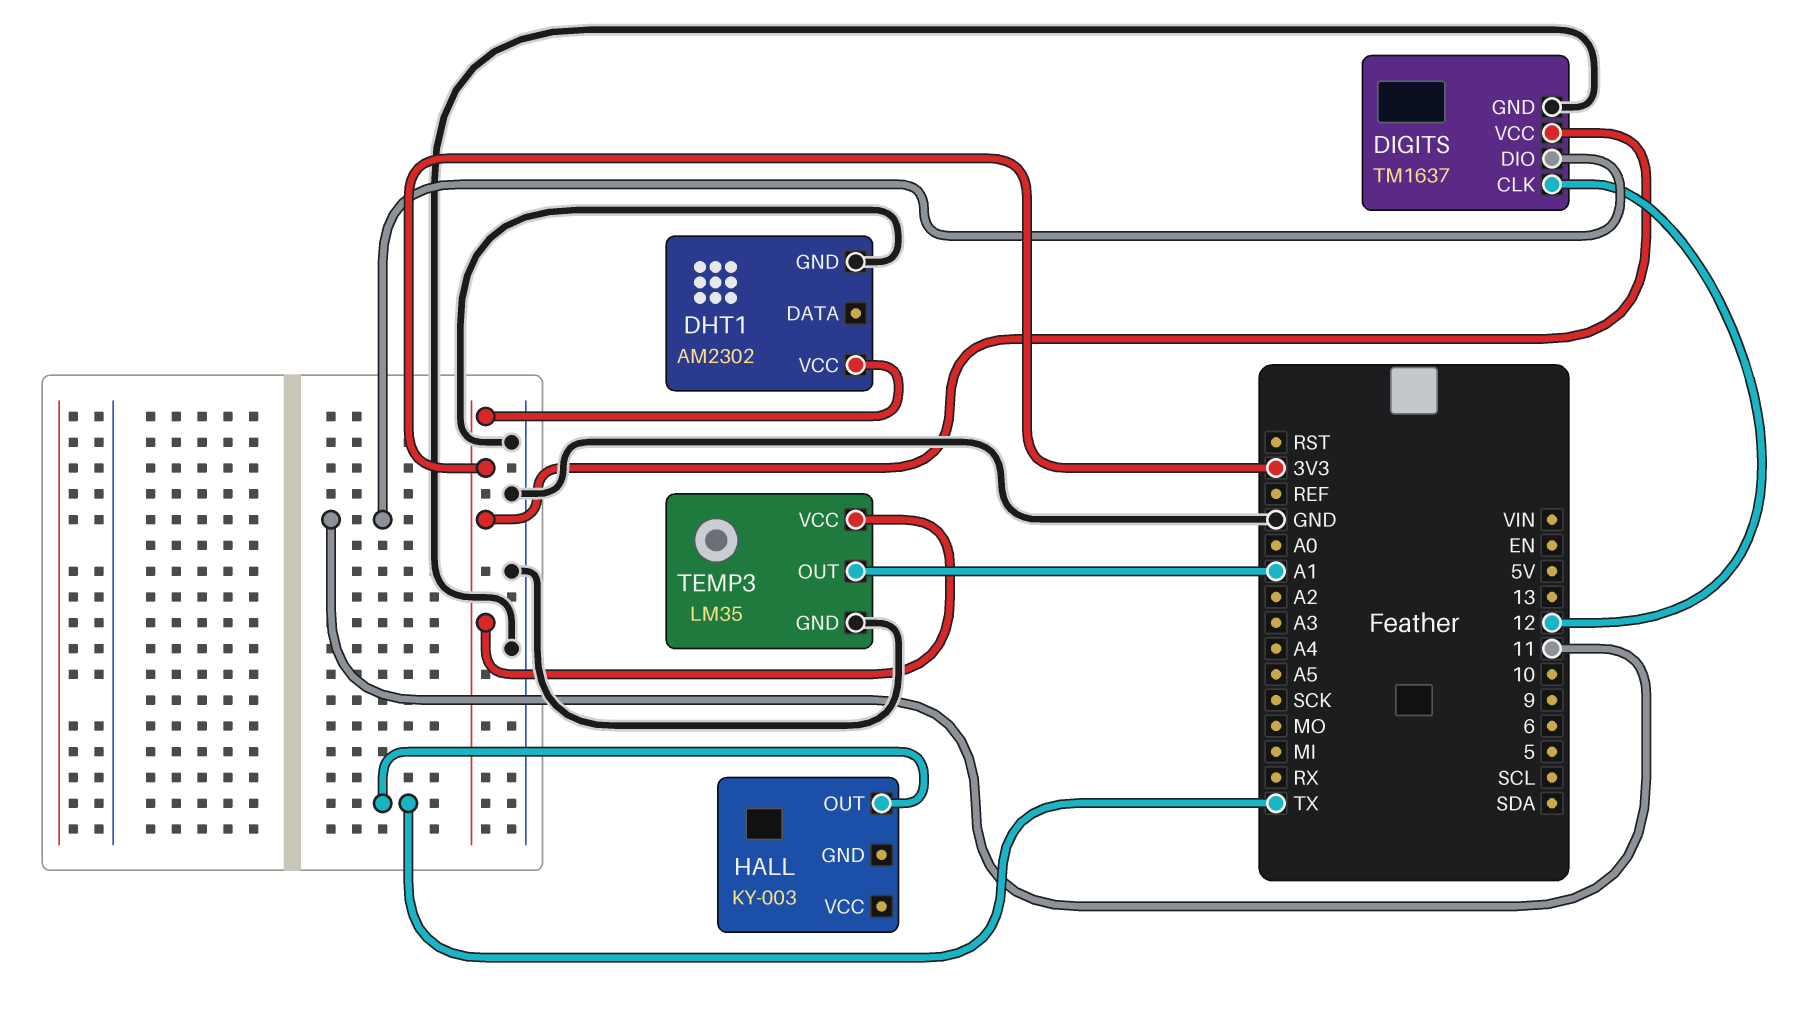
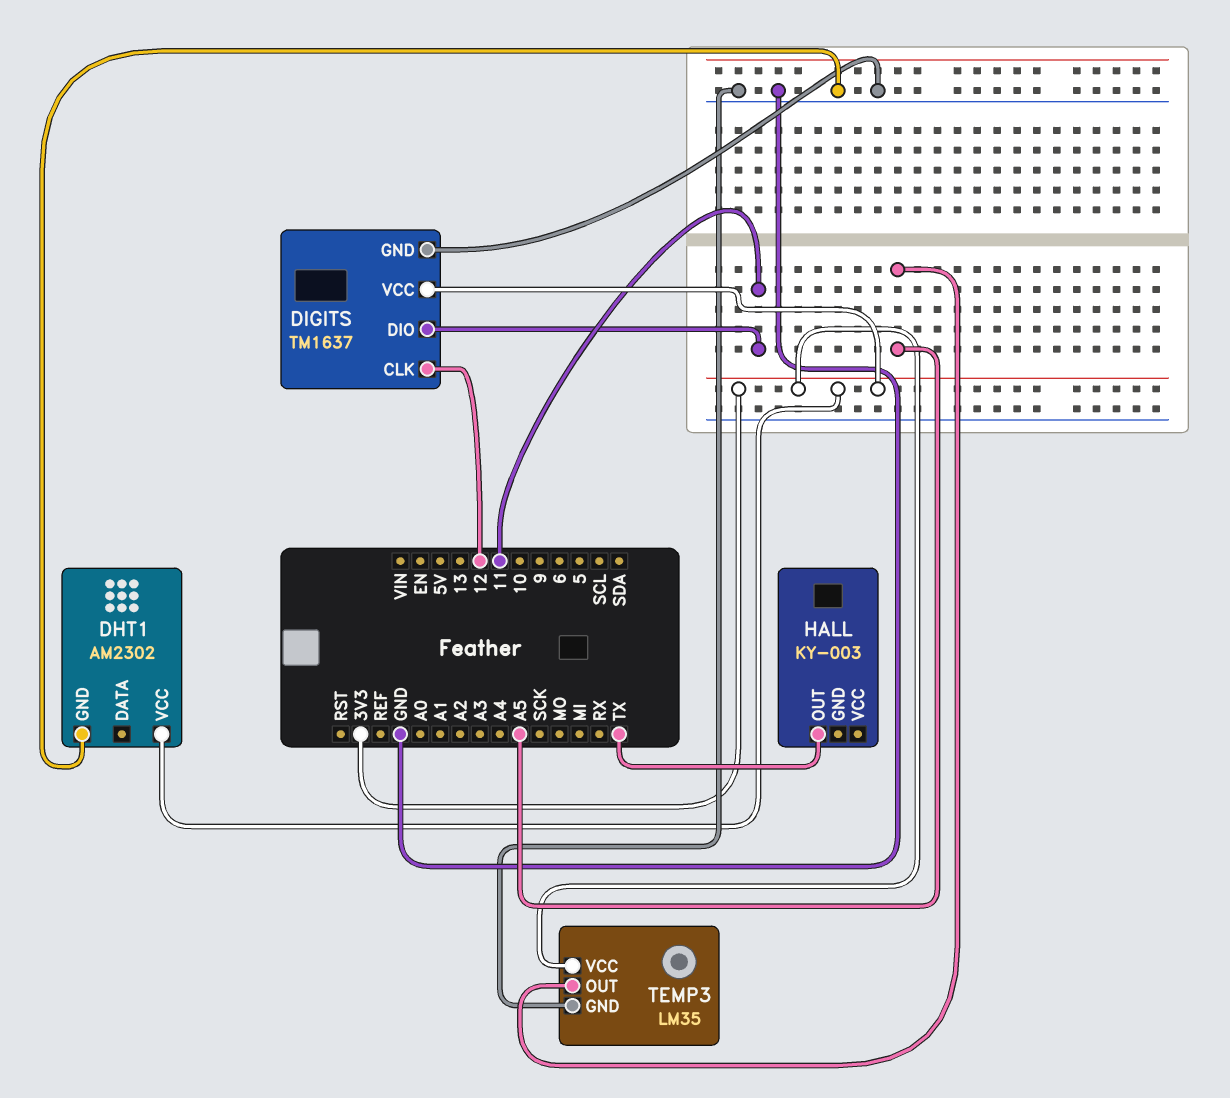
TEMP3 pin OUT: A1 -> A5

